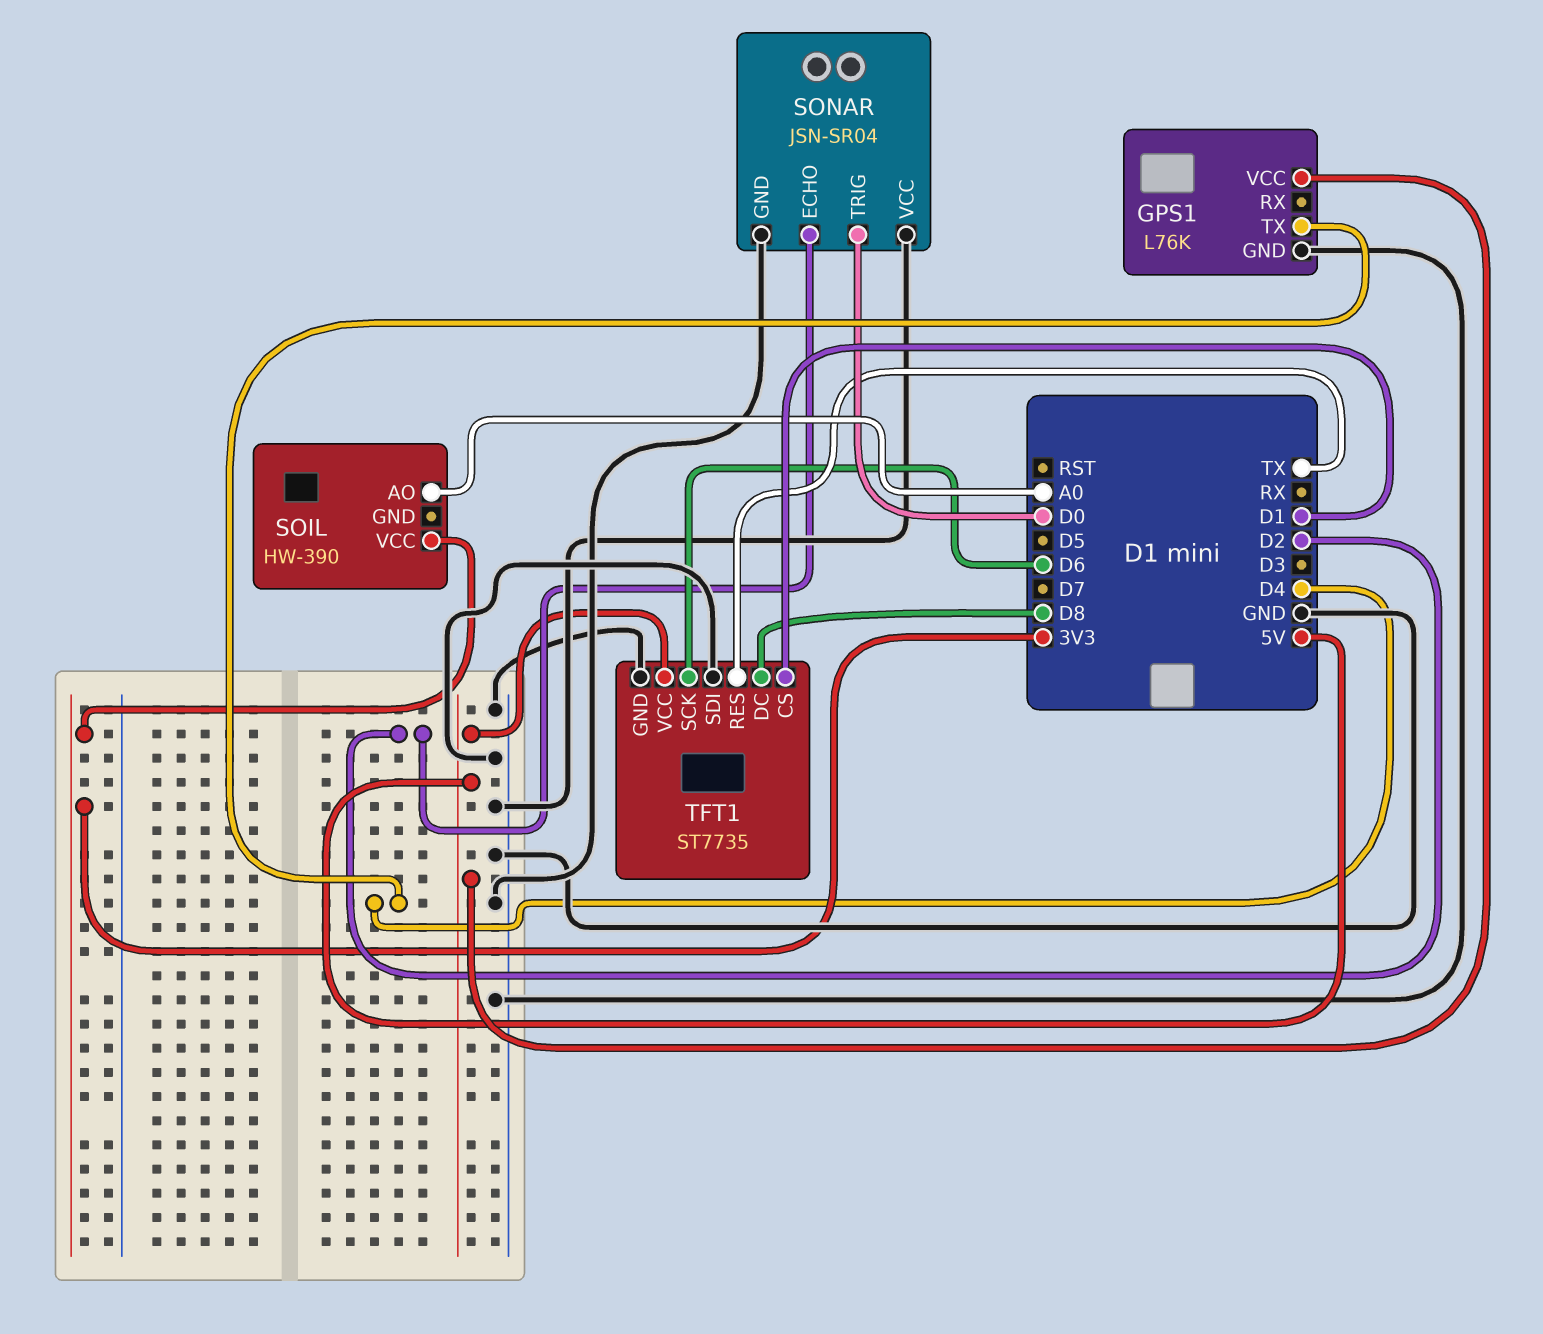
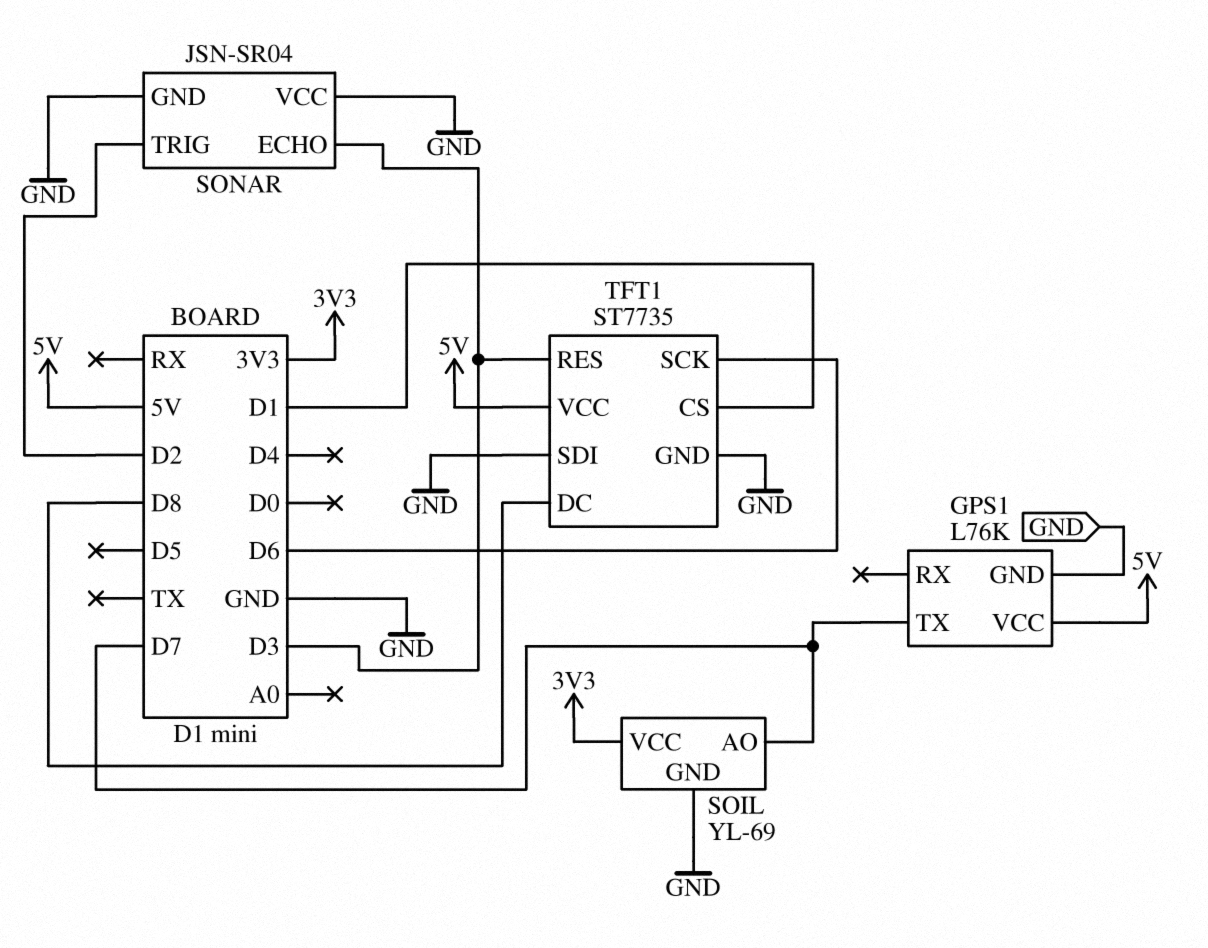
GPS1 pin TX: D4 -> D7
SOIL: HW-390 -> YL-69
SOIL pin AO: A0 -> D7
SOIL pin GND: none -> GND
SONAR pin ECHO: D2 -> D3
SONAR pin TRIG: D0 -> D2
TFT1 pin RES: TX -> D3

